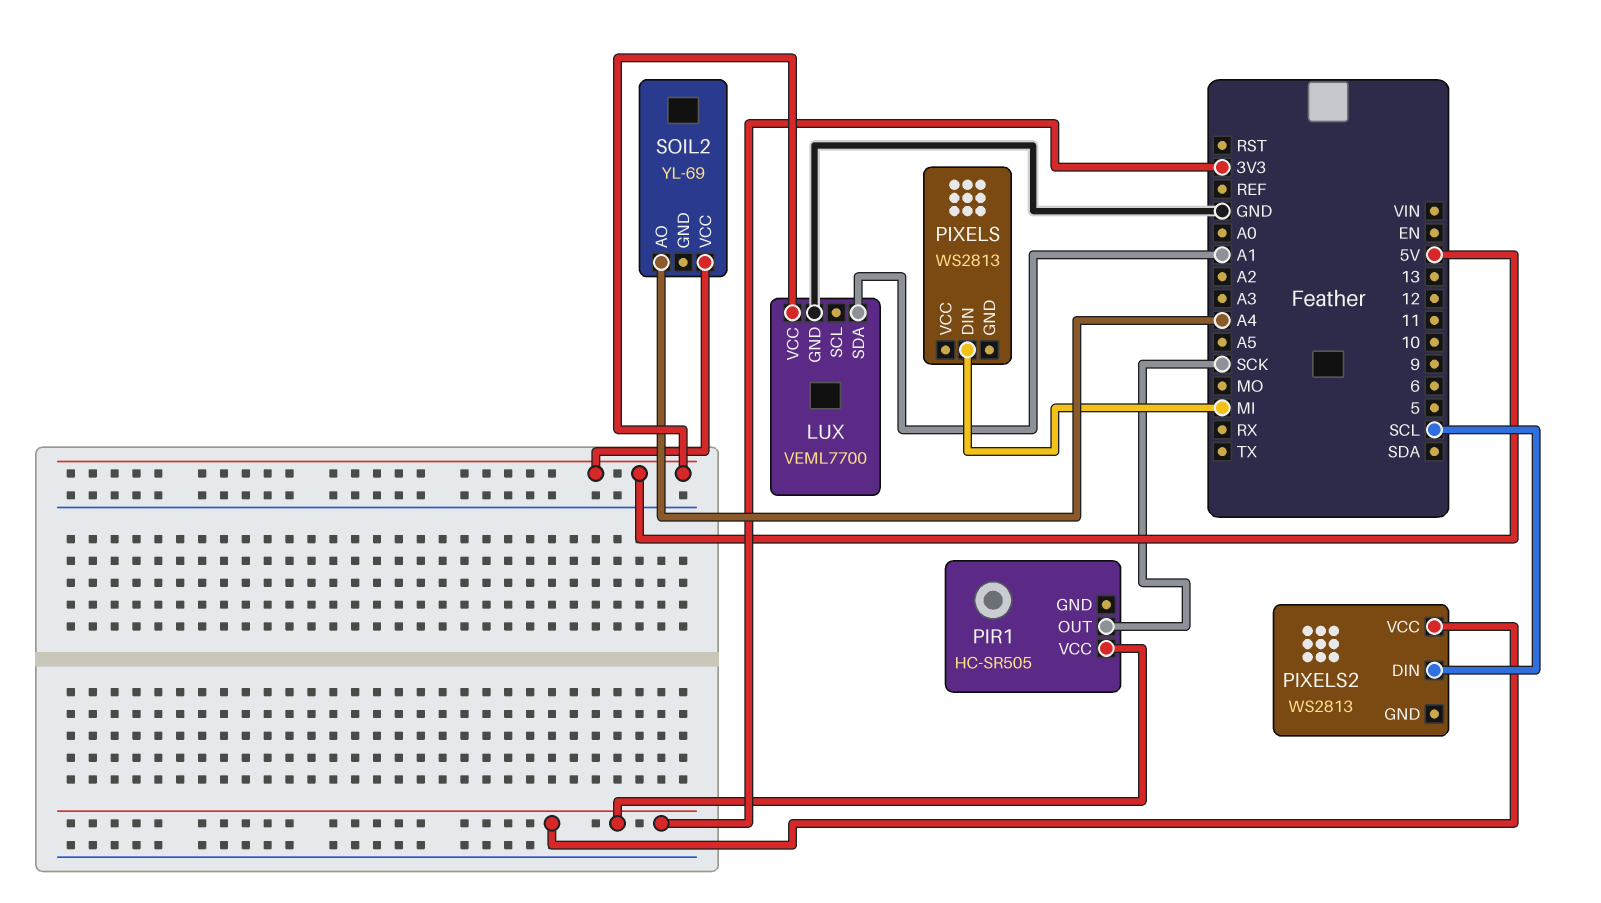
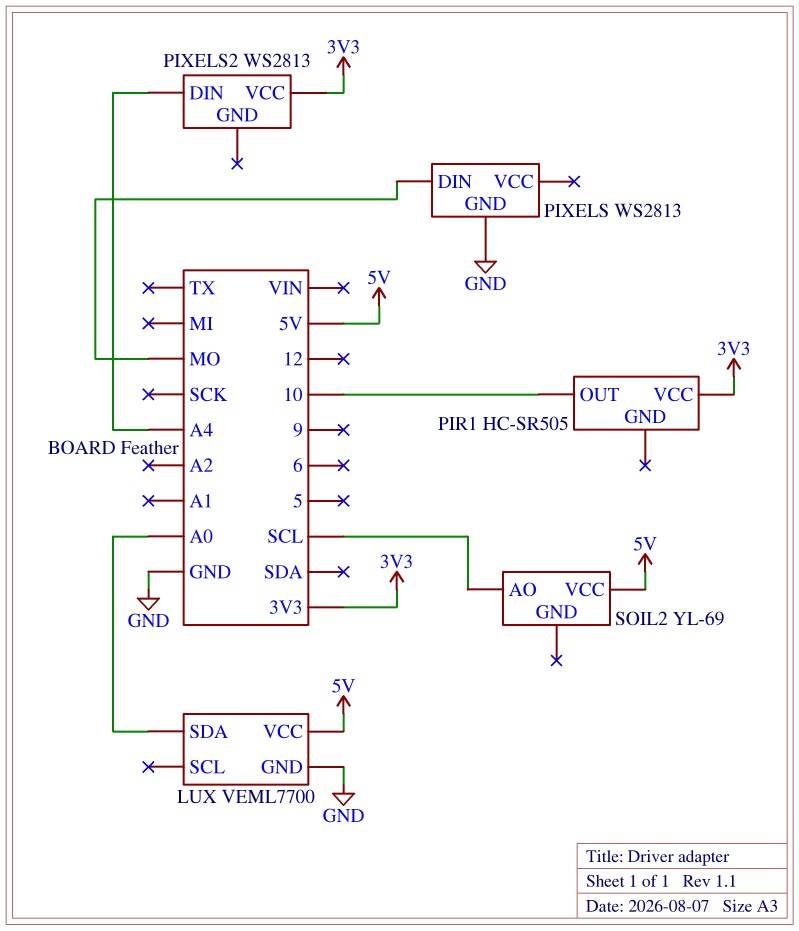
LUX pin SDA: A1 -> A0
PIR1 pin OUT: SCK -> 10
PIXELS pin DIN: MI -> MO
PIXELS pin GND: none -> GND
PIXELS2 pin DIN: SCL -> A4
SOIL2 pin AO: A4 -> SCL

